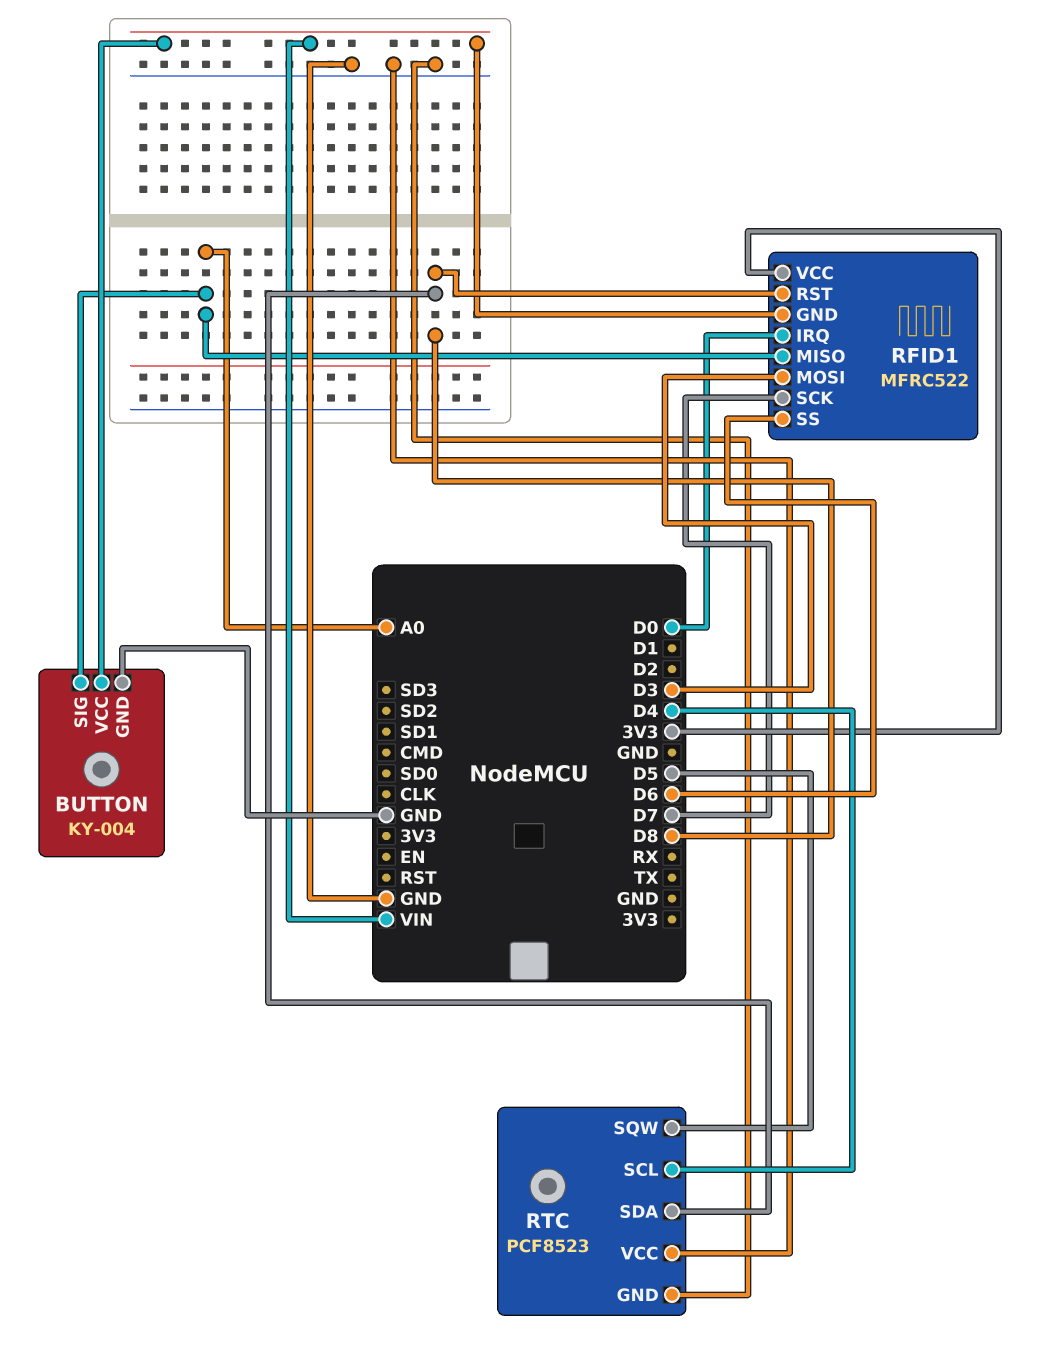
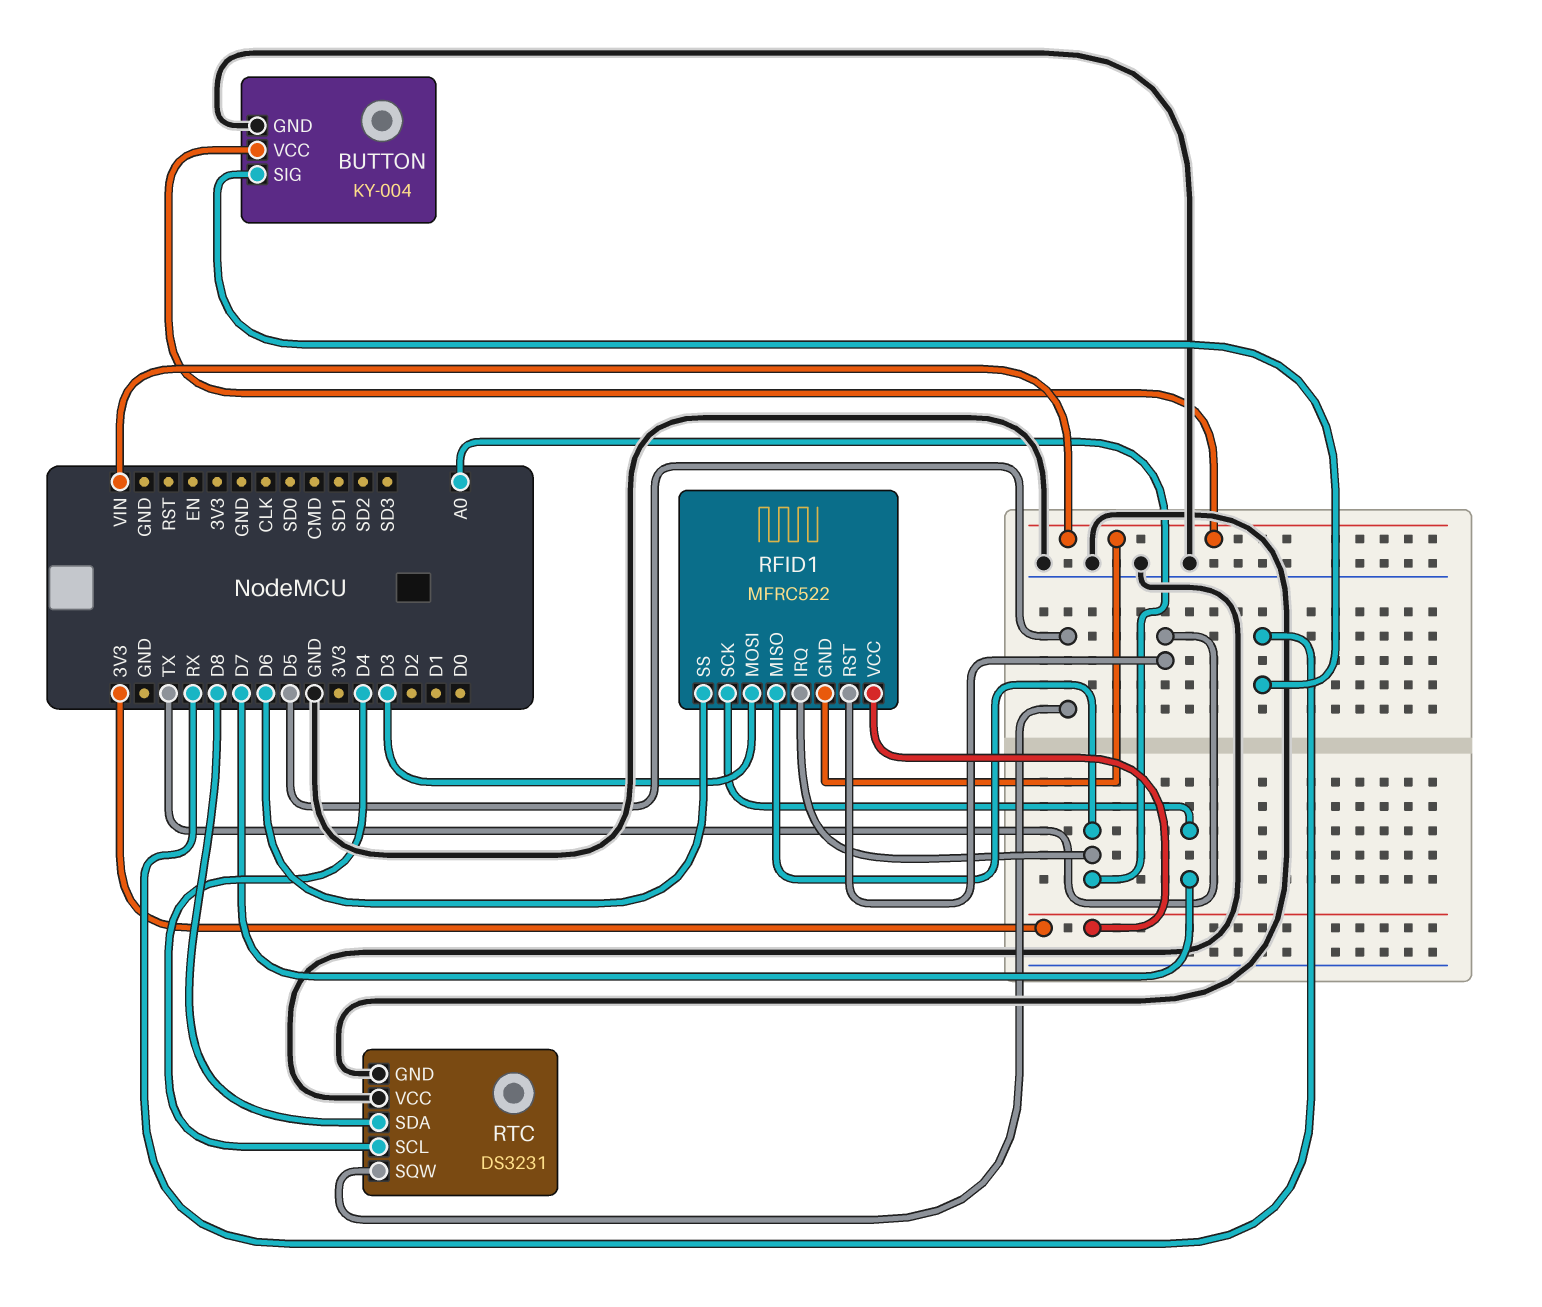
BUTTON pin SIG: A0 -> RX
RFID1 pin IRQ: D0 -> A0
RFID1 pin RST: D8 -> TX
RTC: PCF8523 -> DS3231

